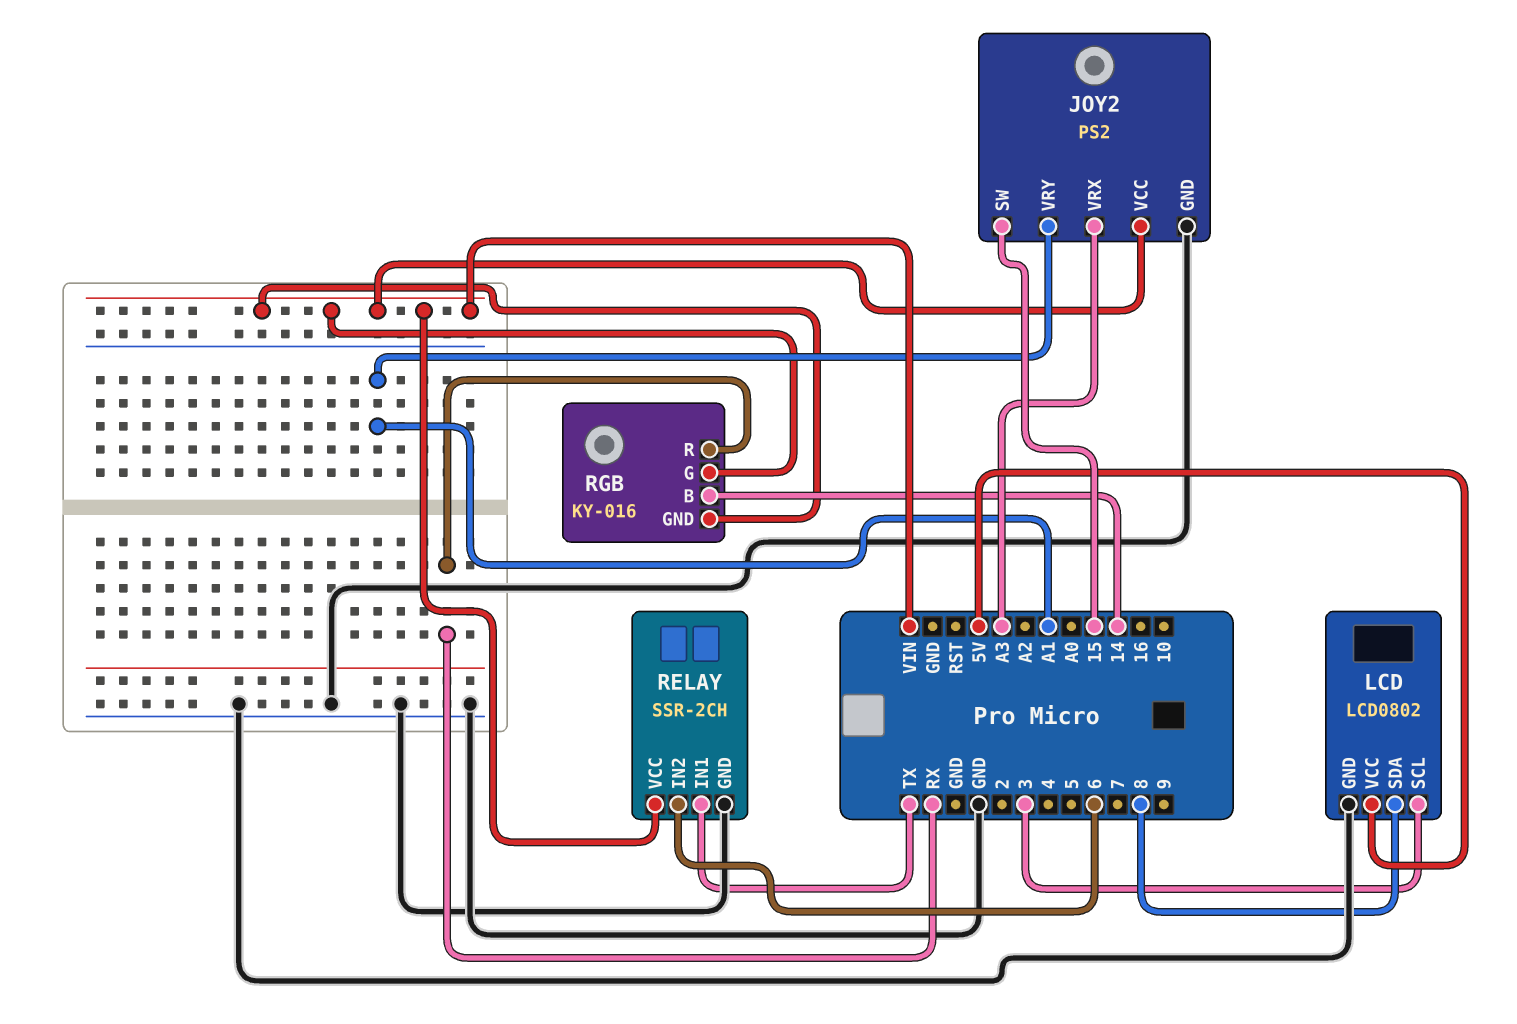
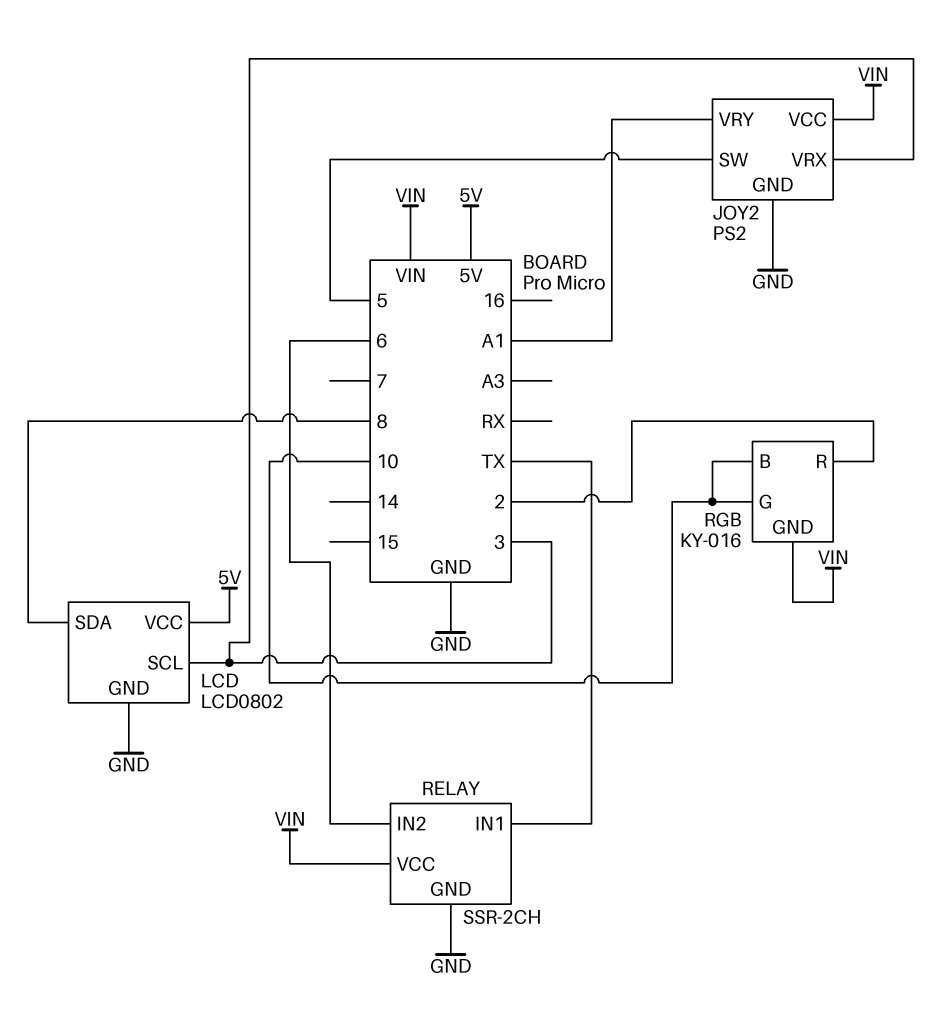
JOY2 pin SW: 15 -> 5
JOY2 pin VRX: A3 -> 3
RGB pin B: 14 -> 10
RGB pin G: VIN -> 10
RGB pin R: RX -> 2

